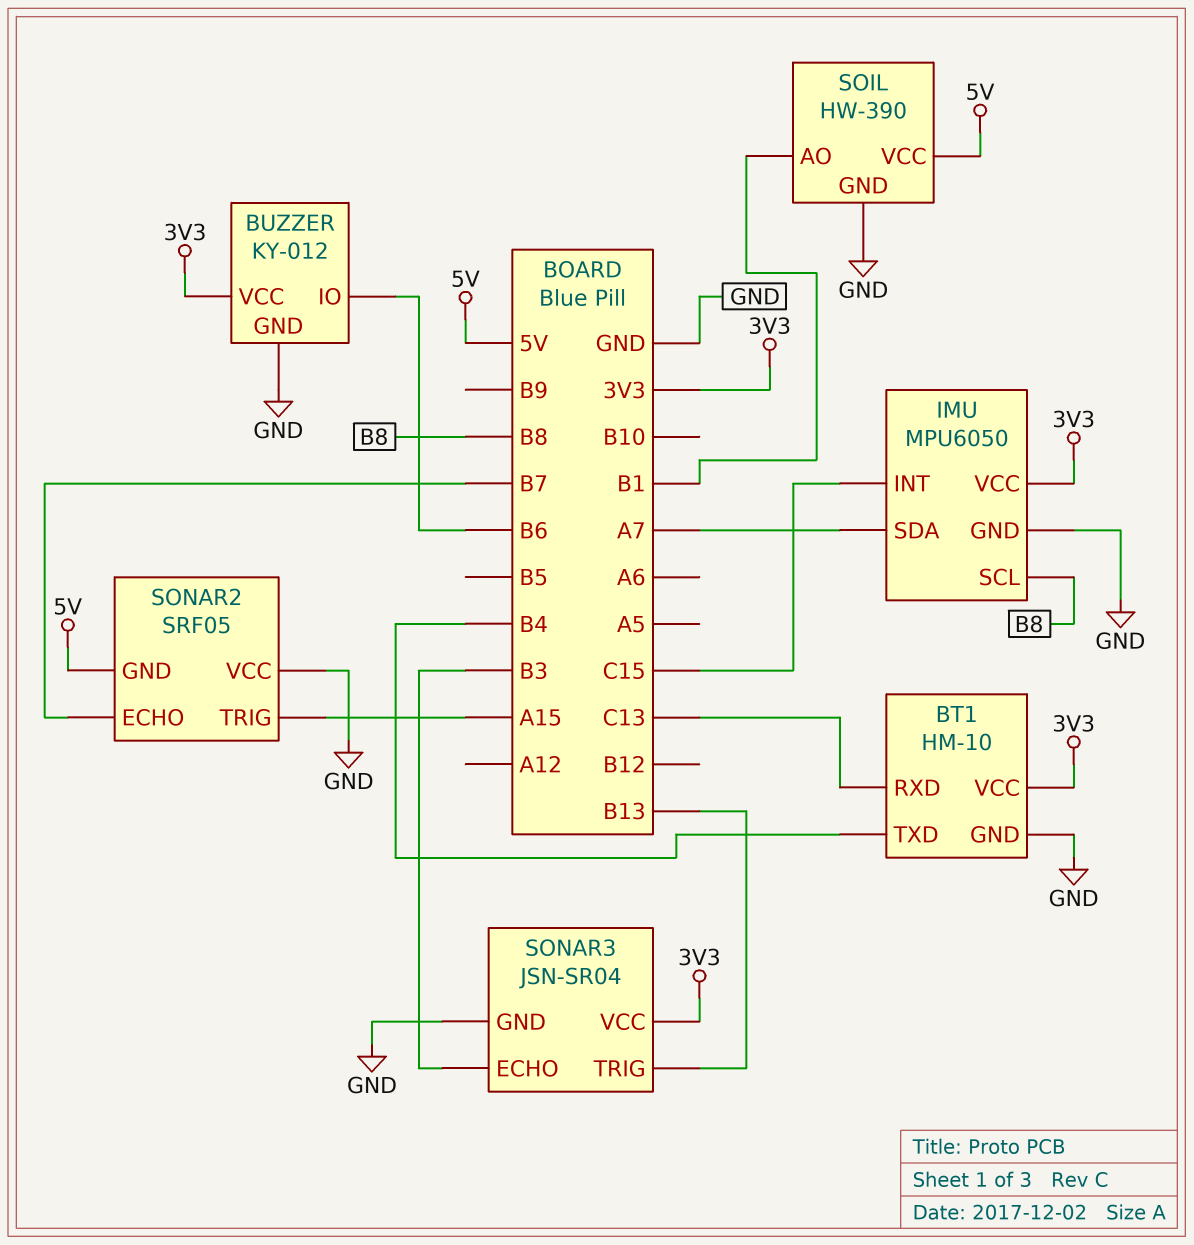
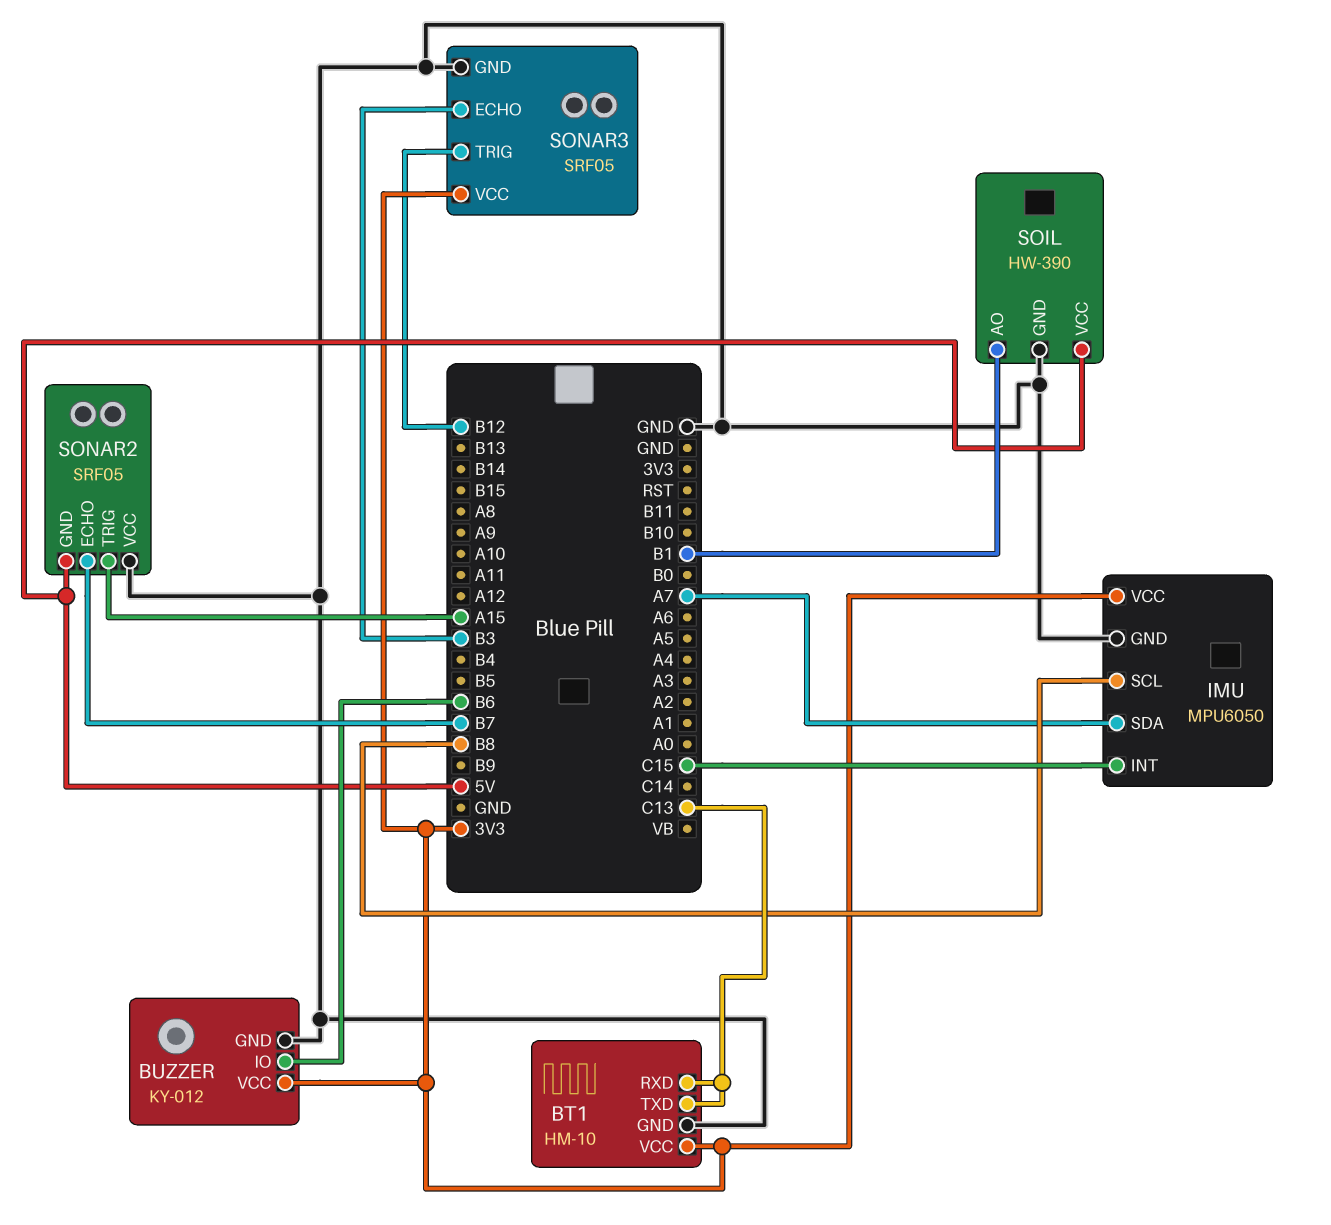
BT1 pin TXD: B4 -> C13
SONAR3: JSN-SR04 -> SRF05
SONAR3 pin TRIG: B13 -> B12

